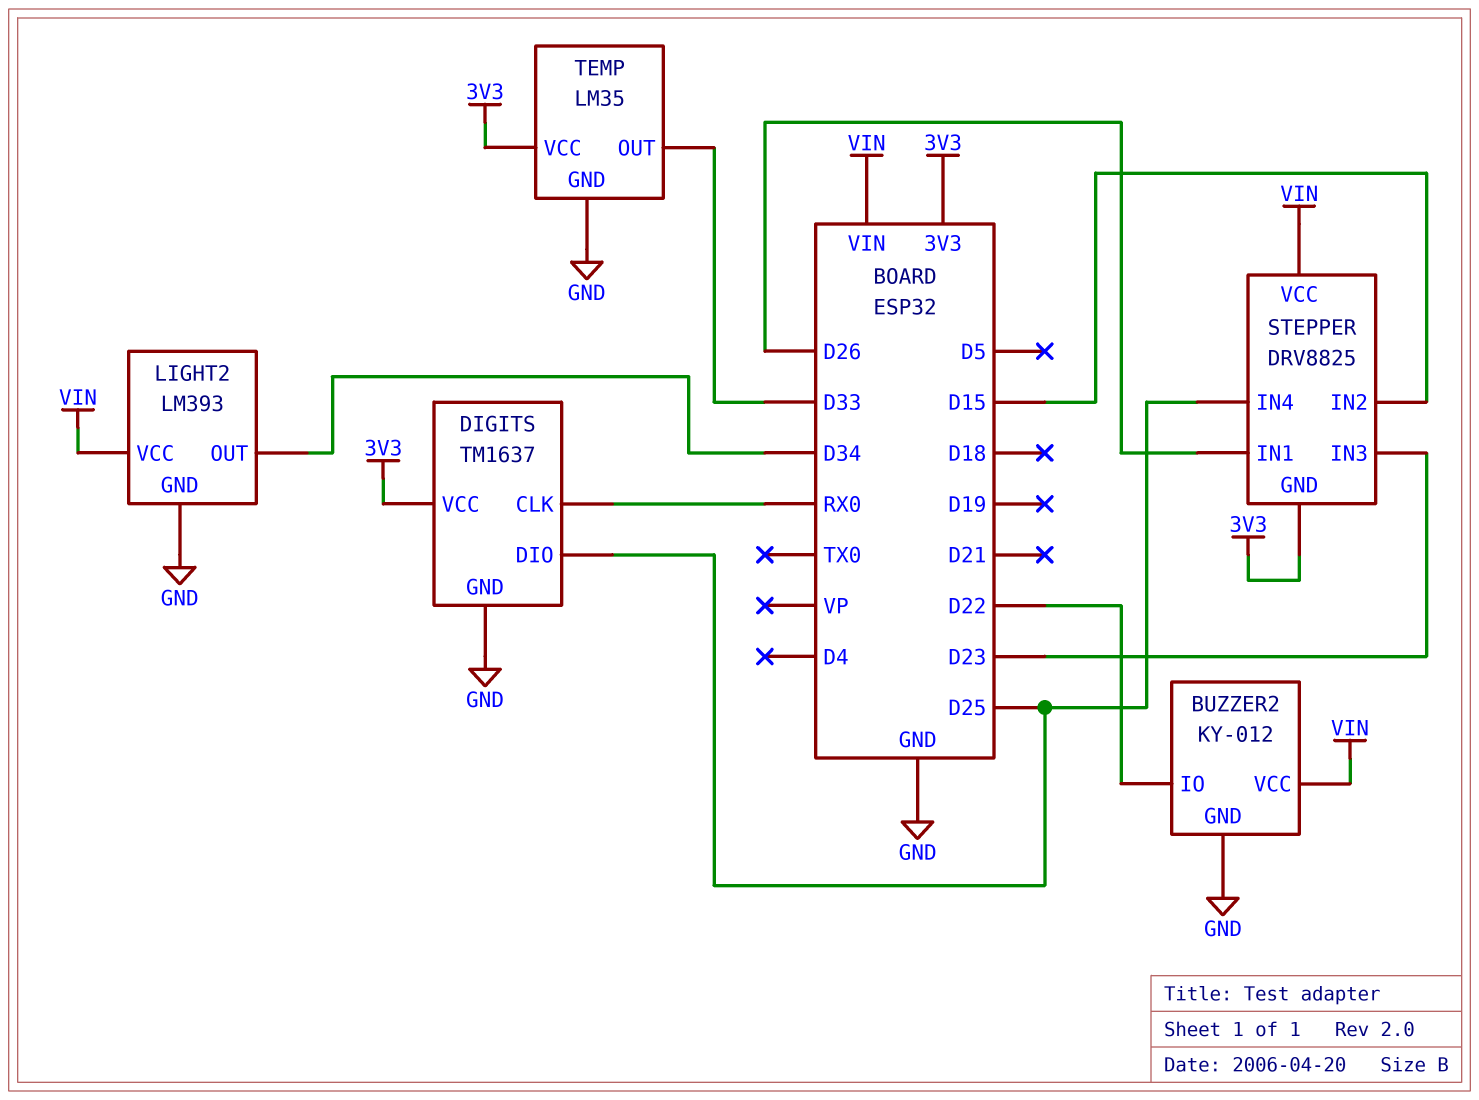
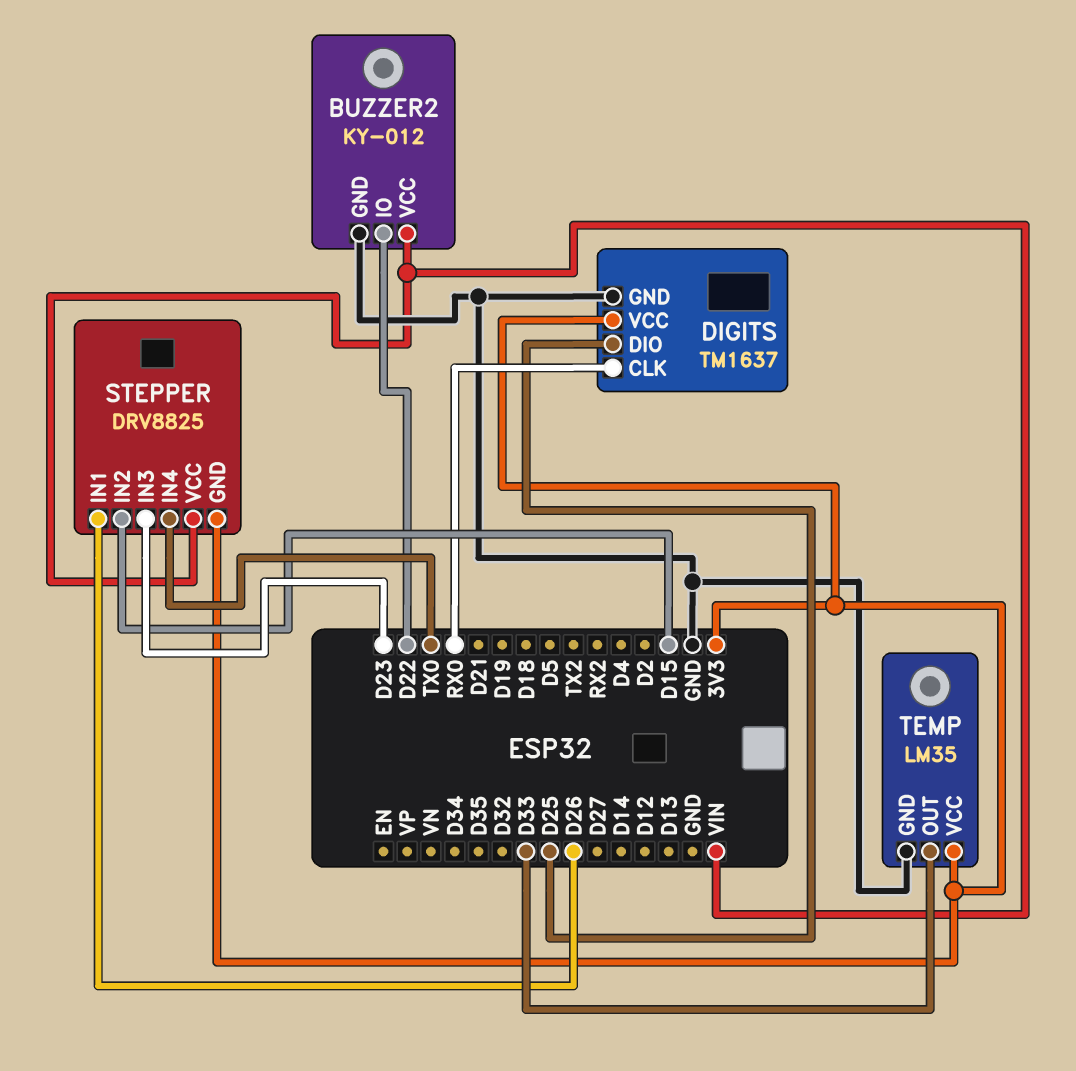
LIGHT2: LM393 -> none
LIGHT2 pin GND: GND -> none
LIGHT2 pin OUT: D34 -> none
LIGHT2 pin VCC: VIN -> none
STEPPER pin IN4: D25 -> TX0

